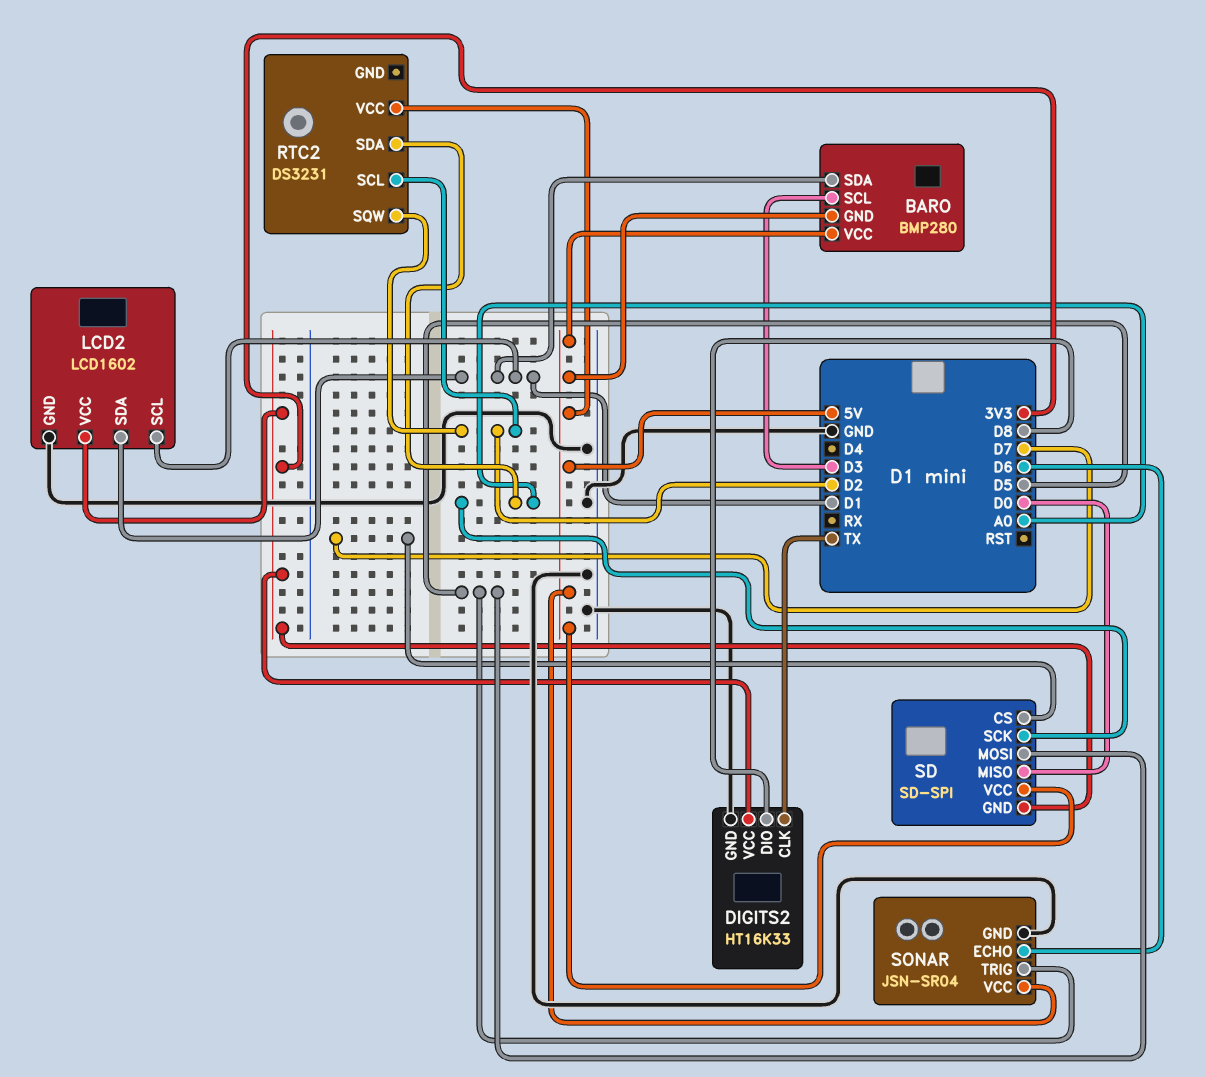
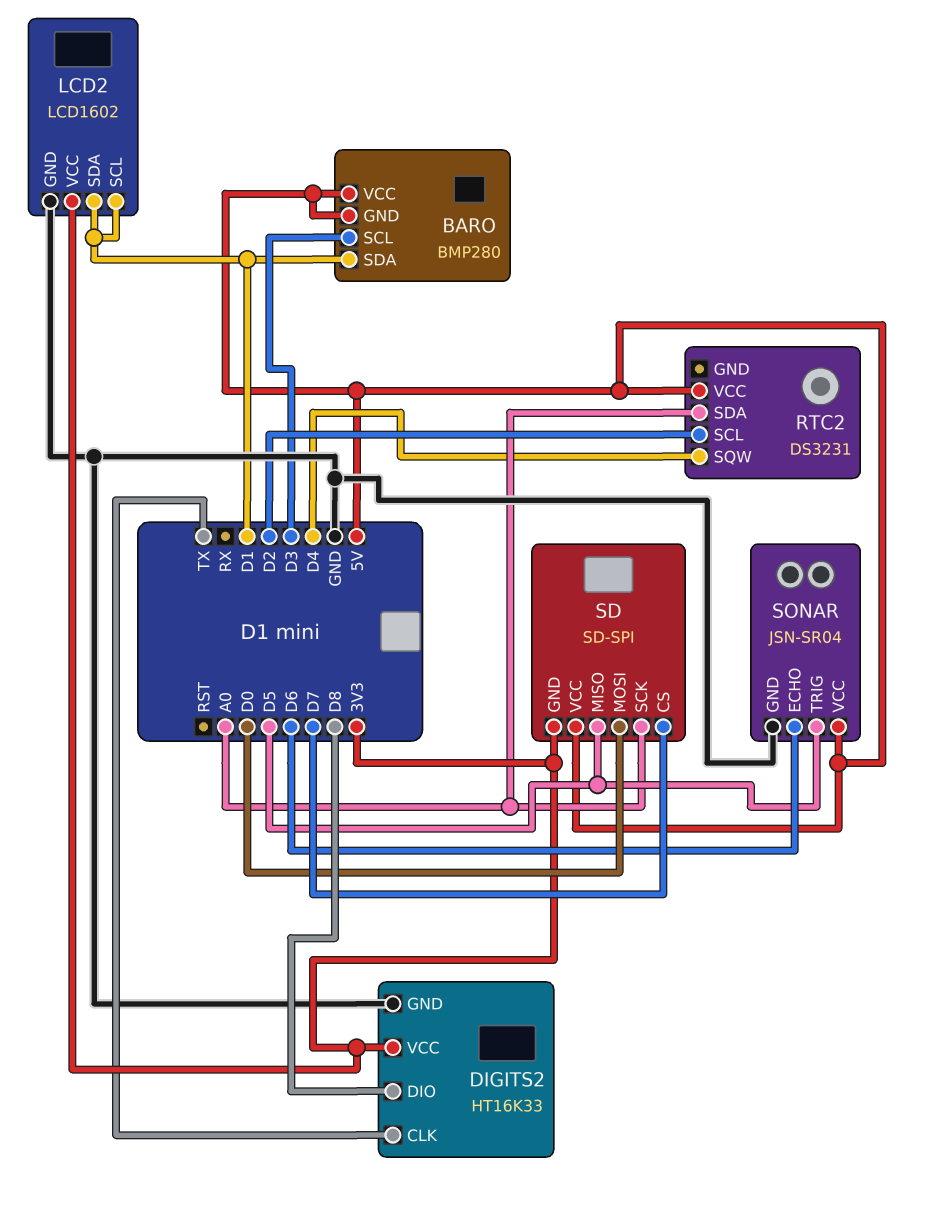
RTC2 pin SQW: D2 -> D4
SD pin MISO: D0 -> D5
SD pin MOSI: D5 -> D0

